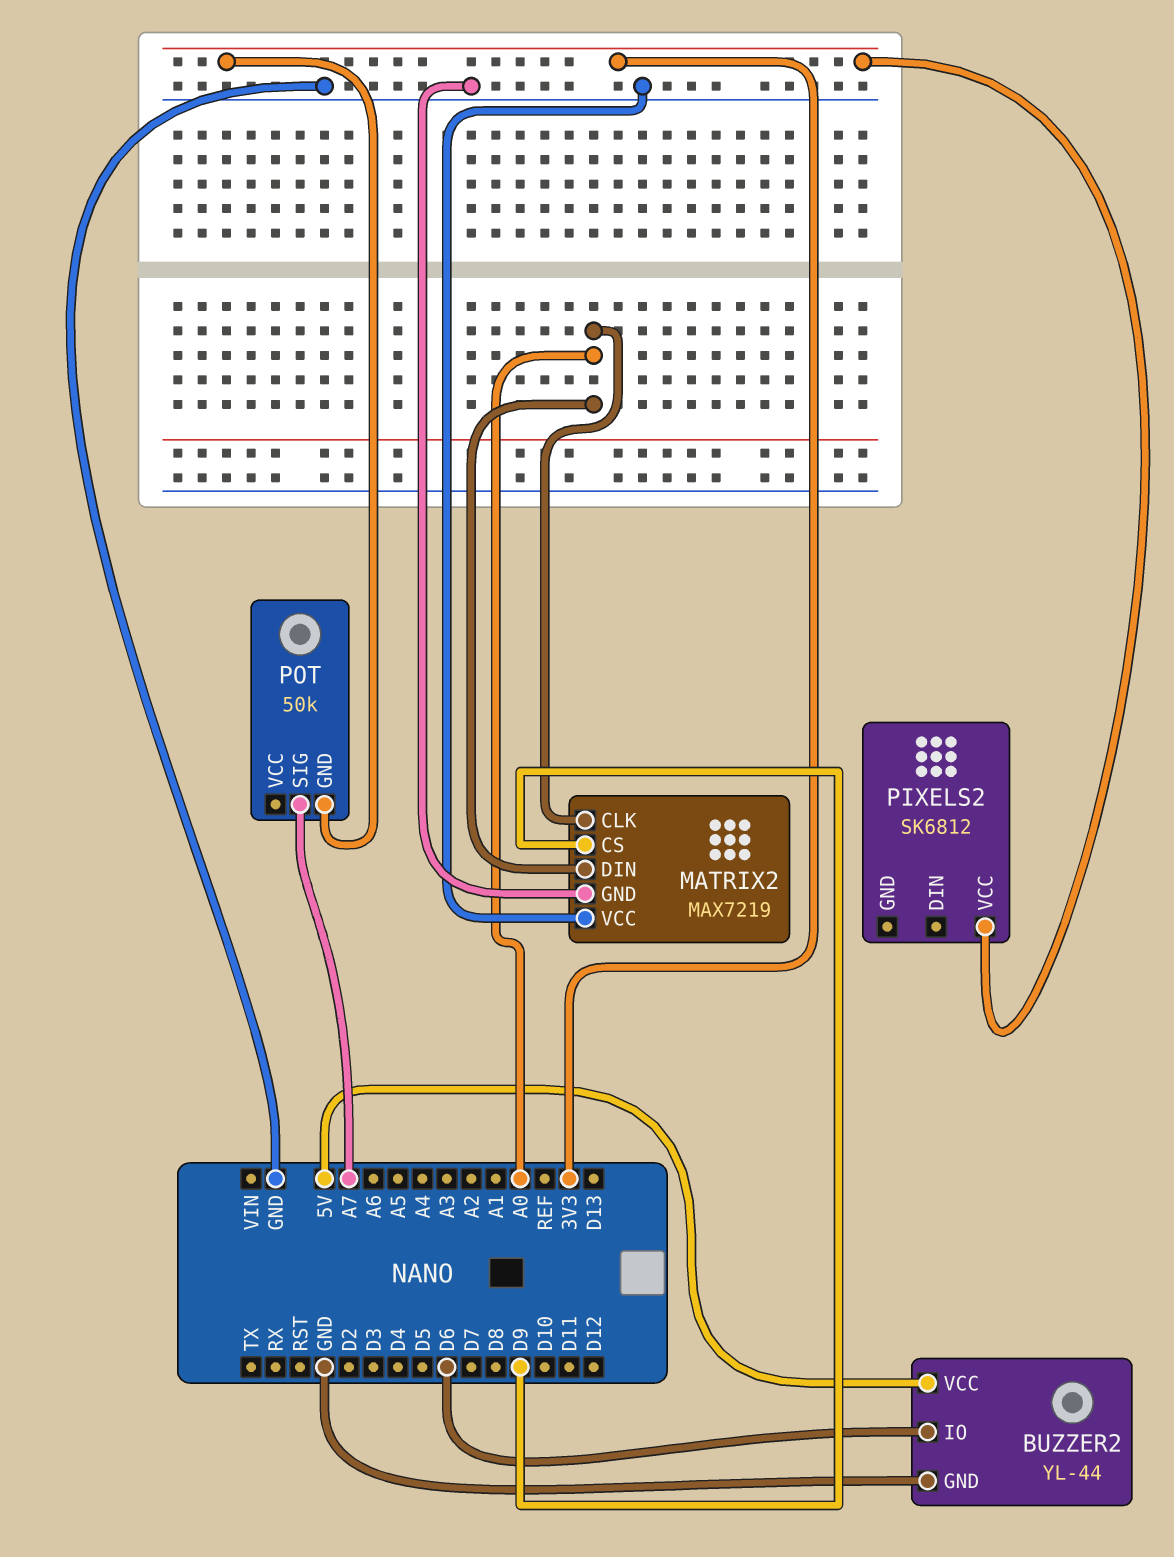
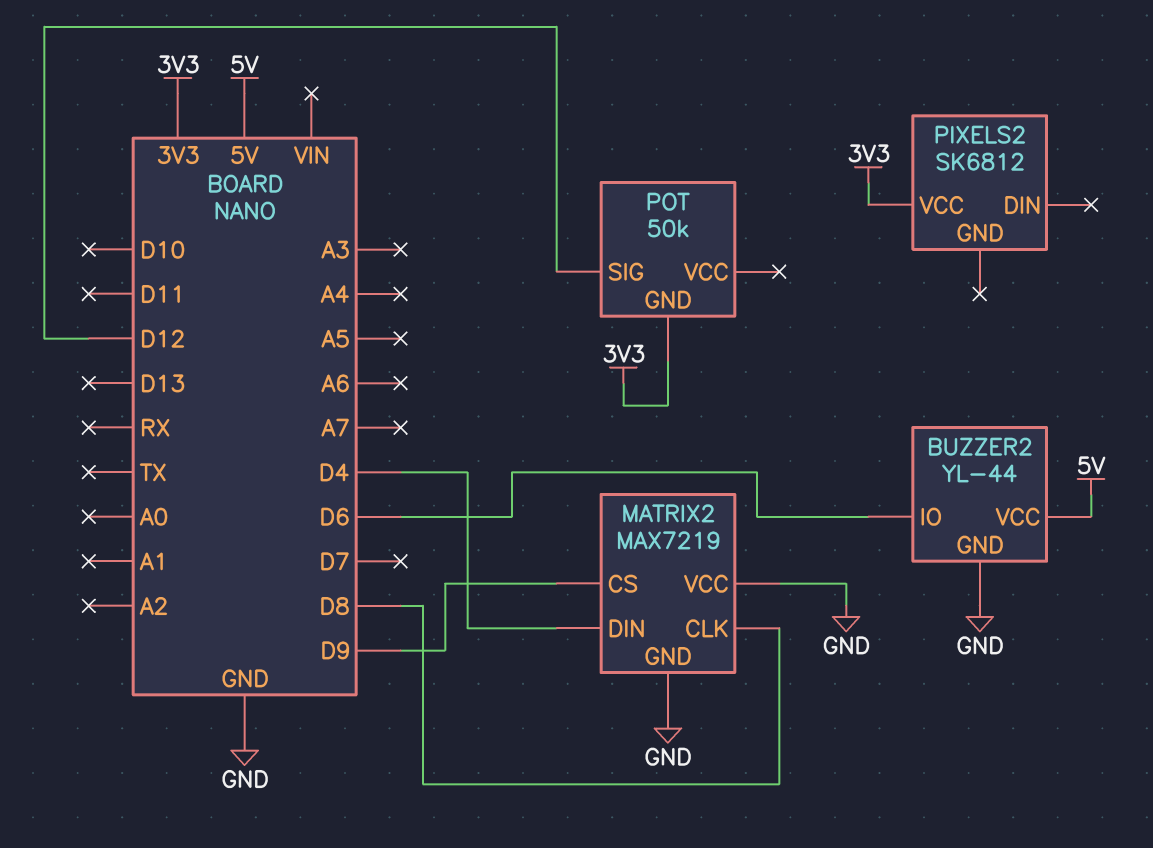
MATRIX2 pin CLK: A0 -> D8
MATRIX2 pin DIN: A0 -> D4
POT pin SIG: A7 -> D12

